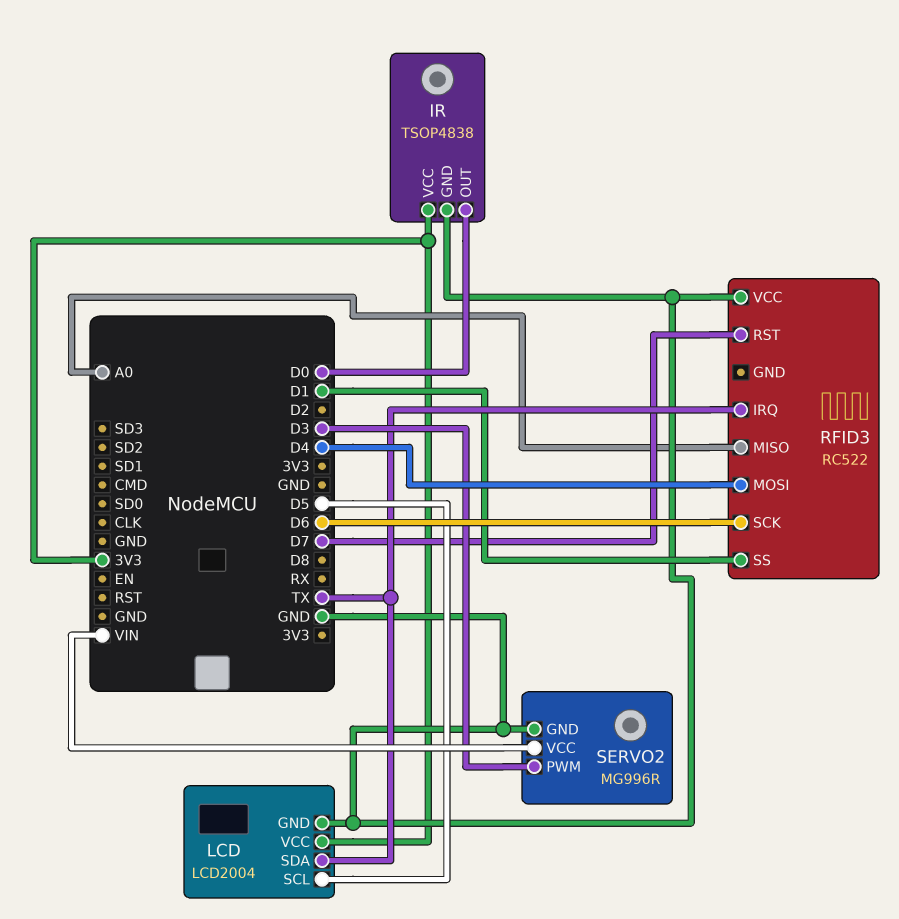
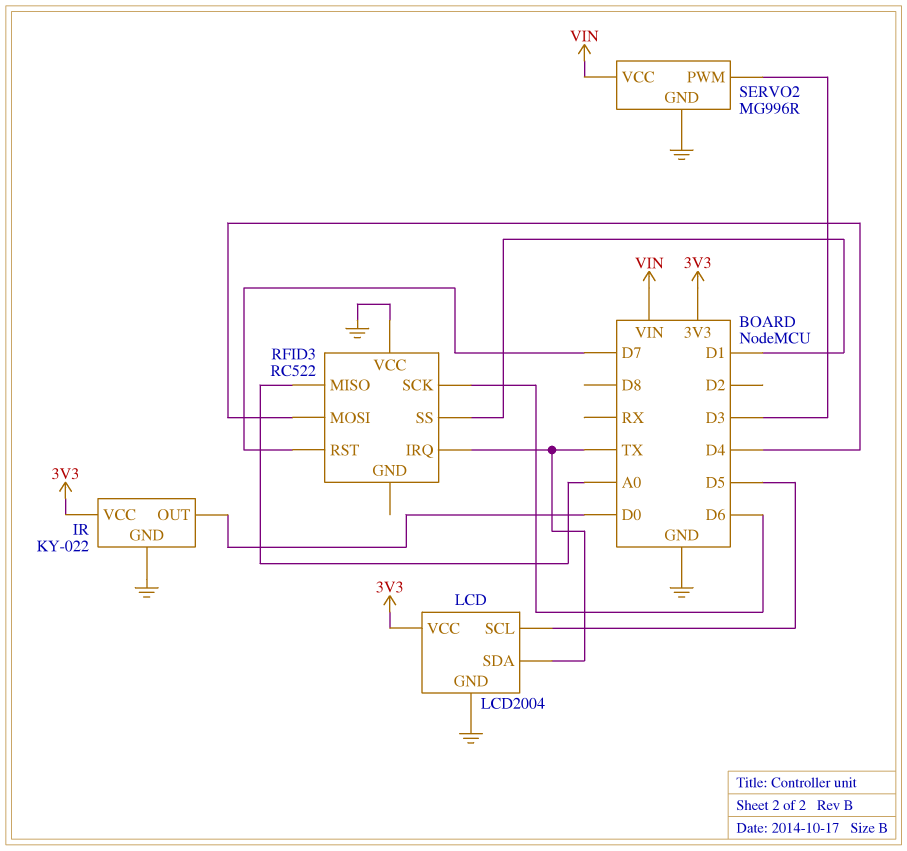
IR: TSOP4838 -> KY-022

